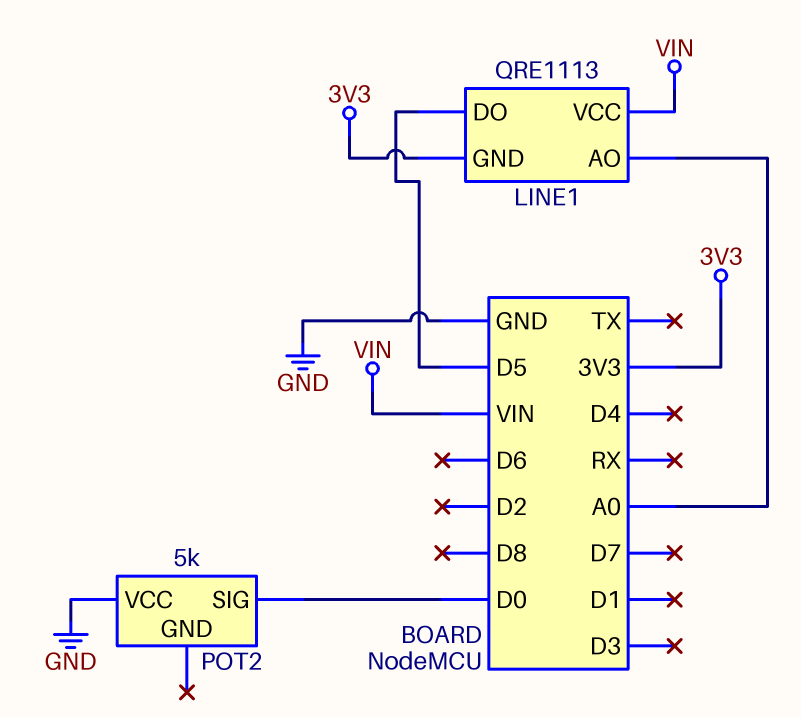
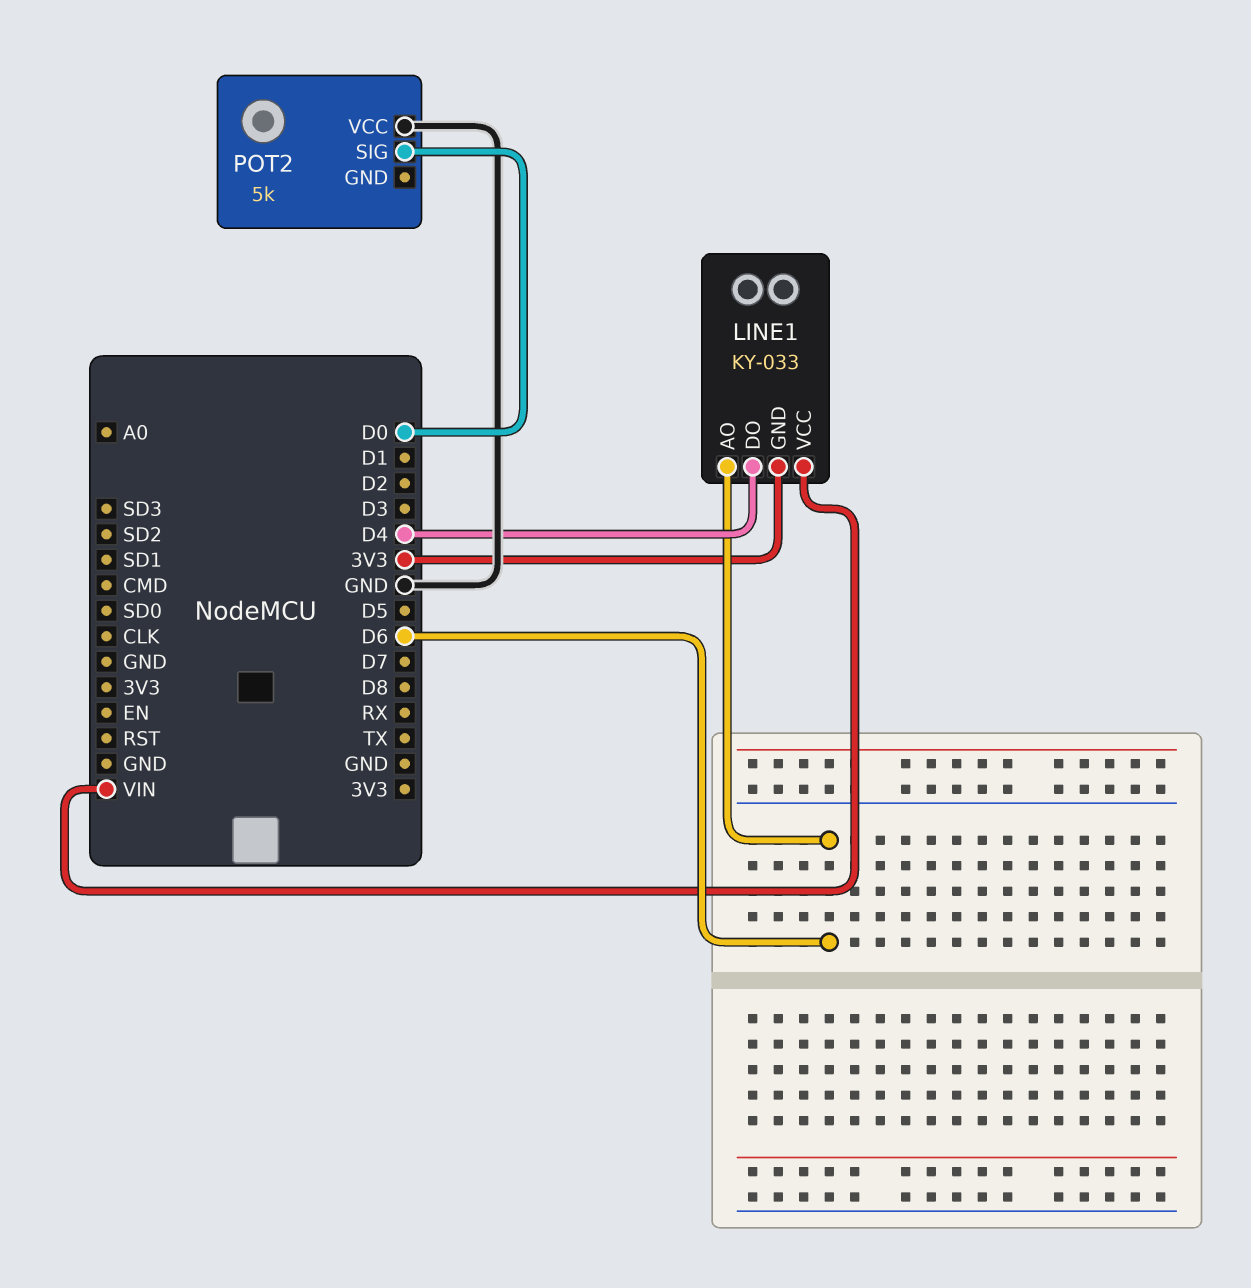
LINE1: QRE1113 -> KY-033
LINE1 pin AO: A0 -> D6
LINE1 pin DO: D5 -> D4

